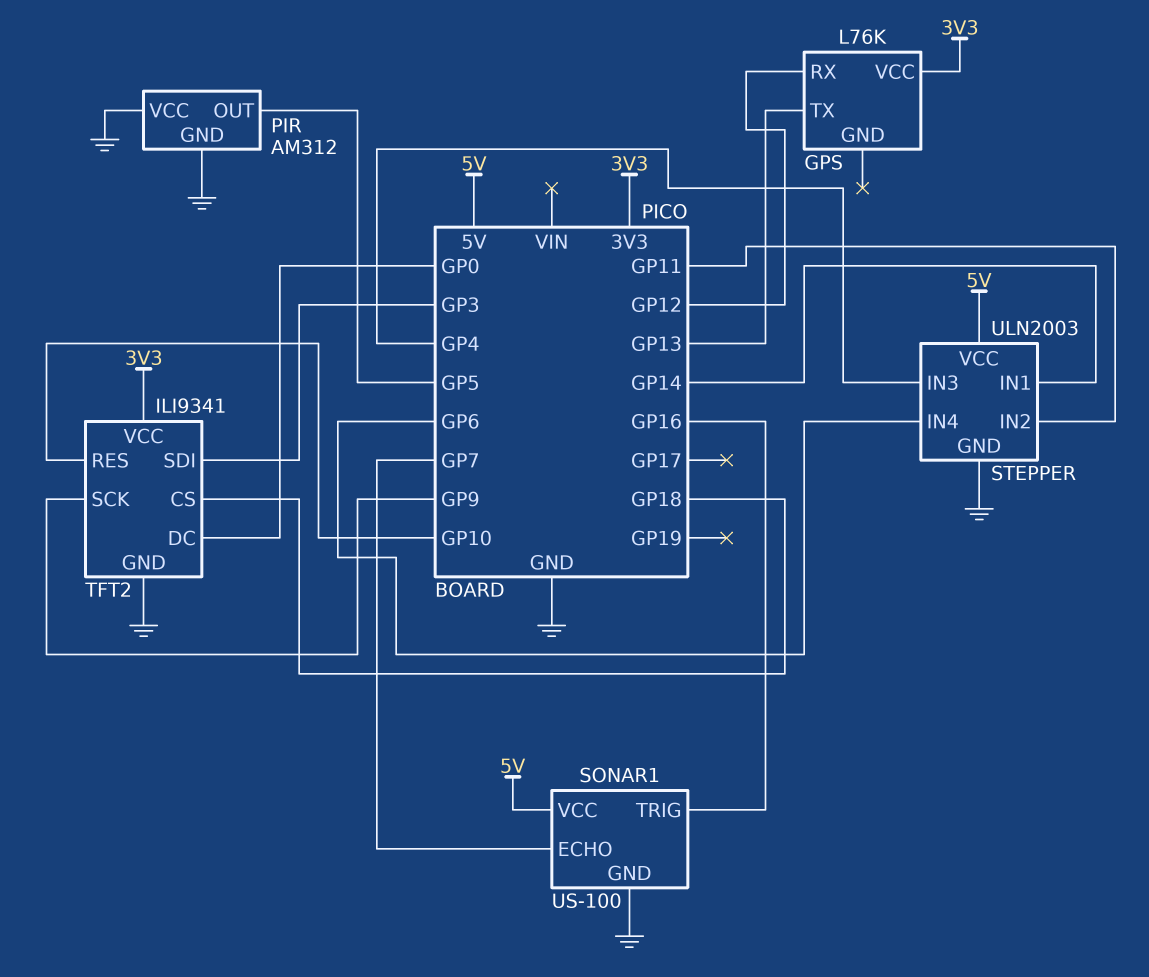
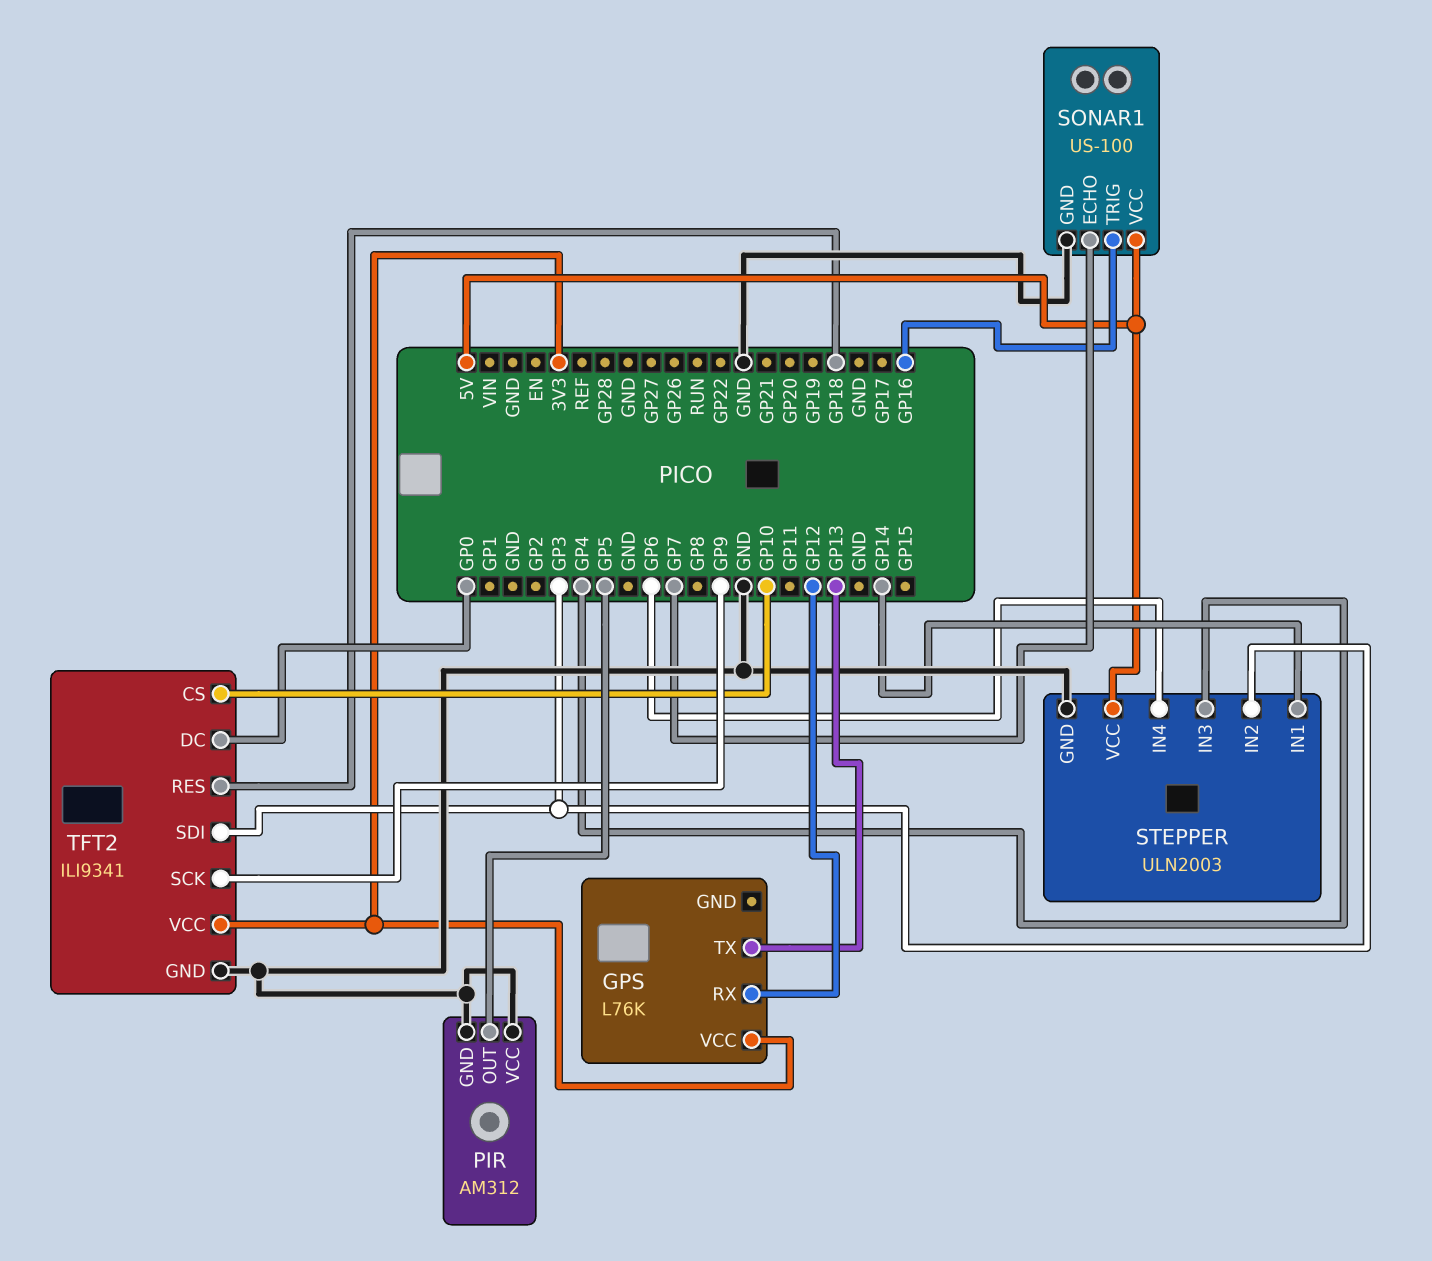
STEPPER pin IN2: GP11 -> GP3
TFT2 pin CS: GP18 -> GP10
TFT2 pin RES: GP10 -> GP18

